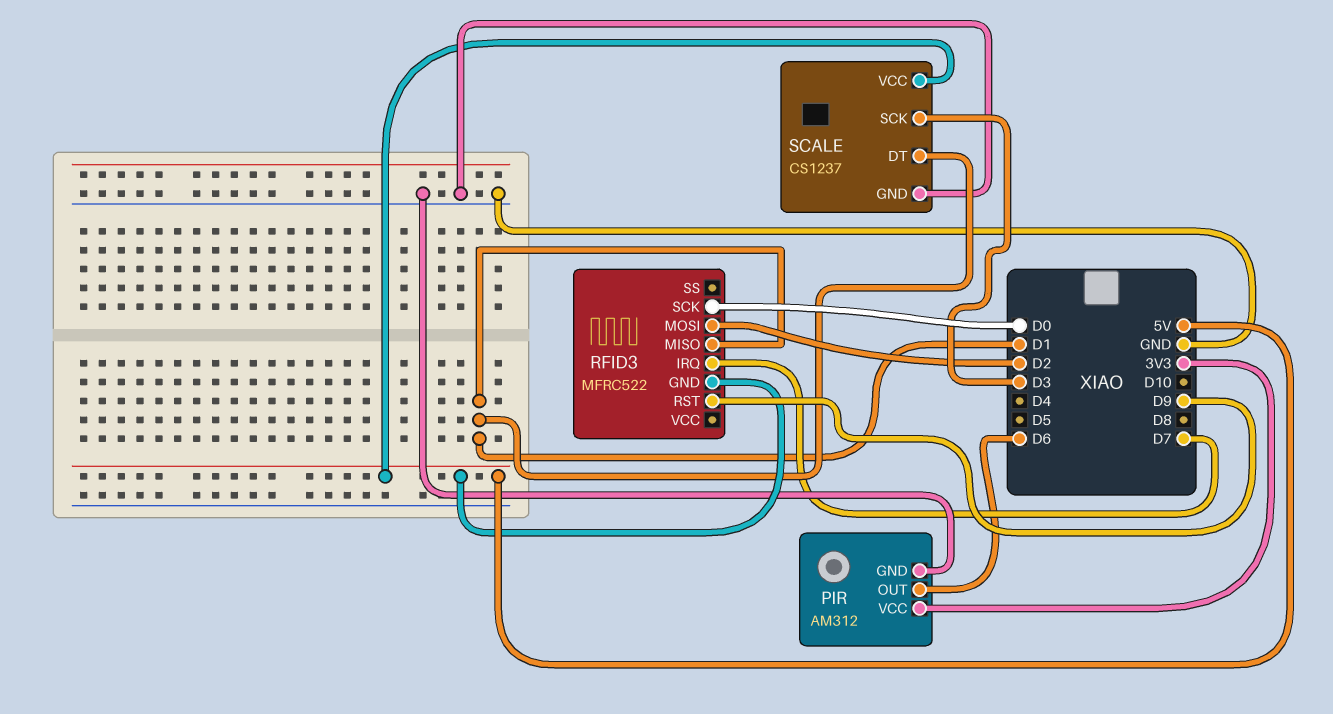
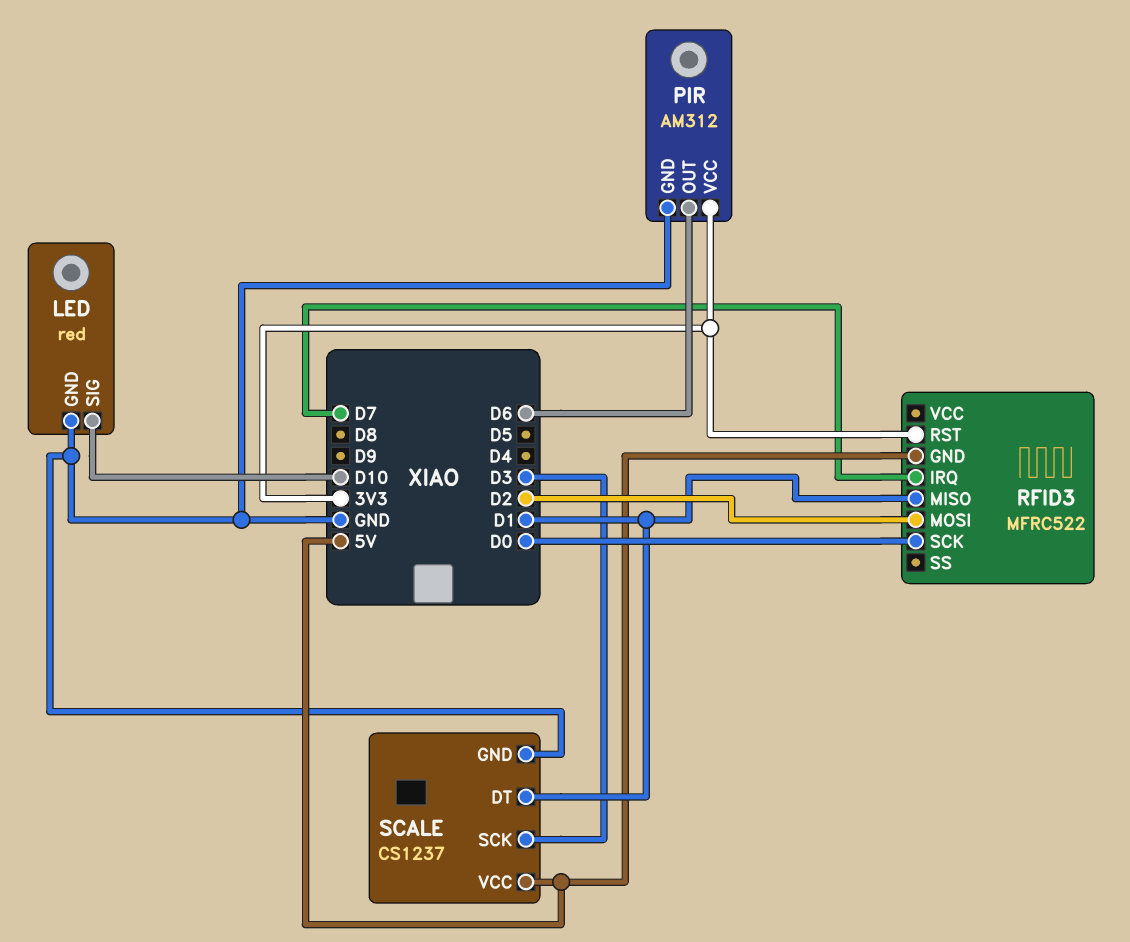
LED: none -> red
LED pin GND: none -> GND
LED pin SIG: none -> D10
RFID3 pin RST: D9 -> 3V3

